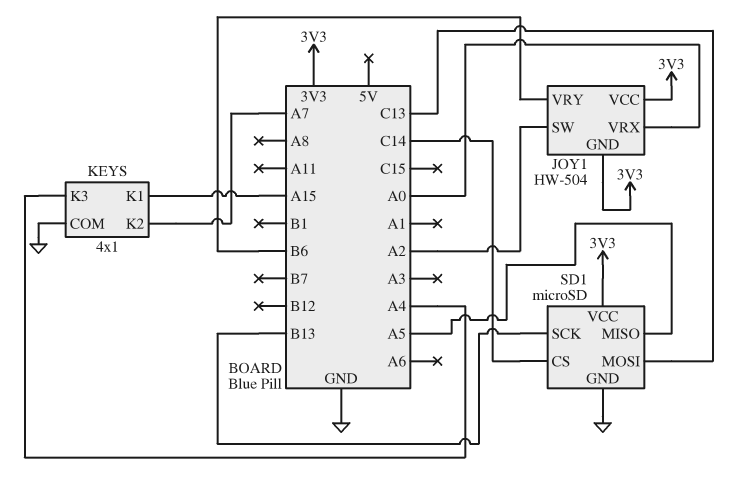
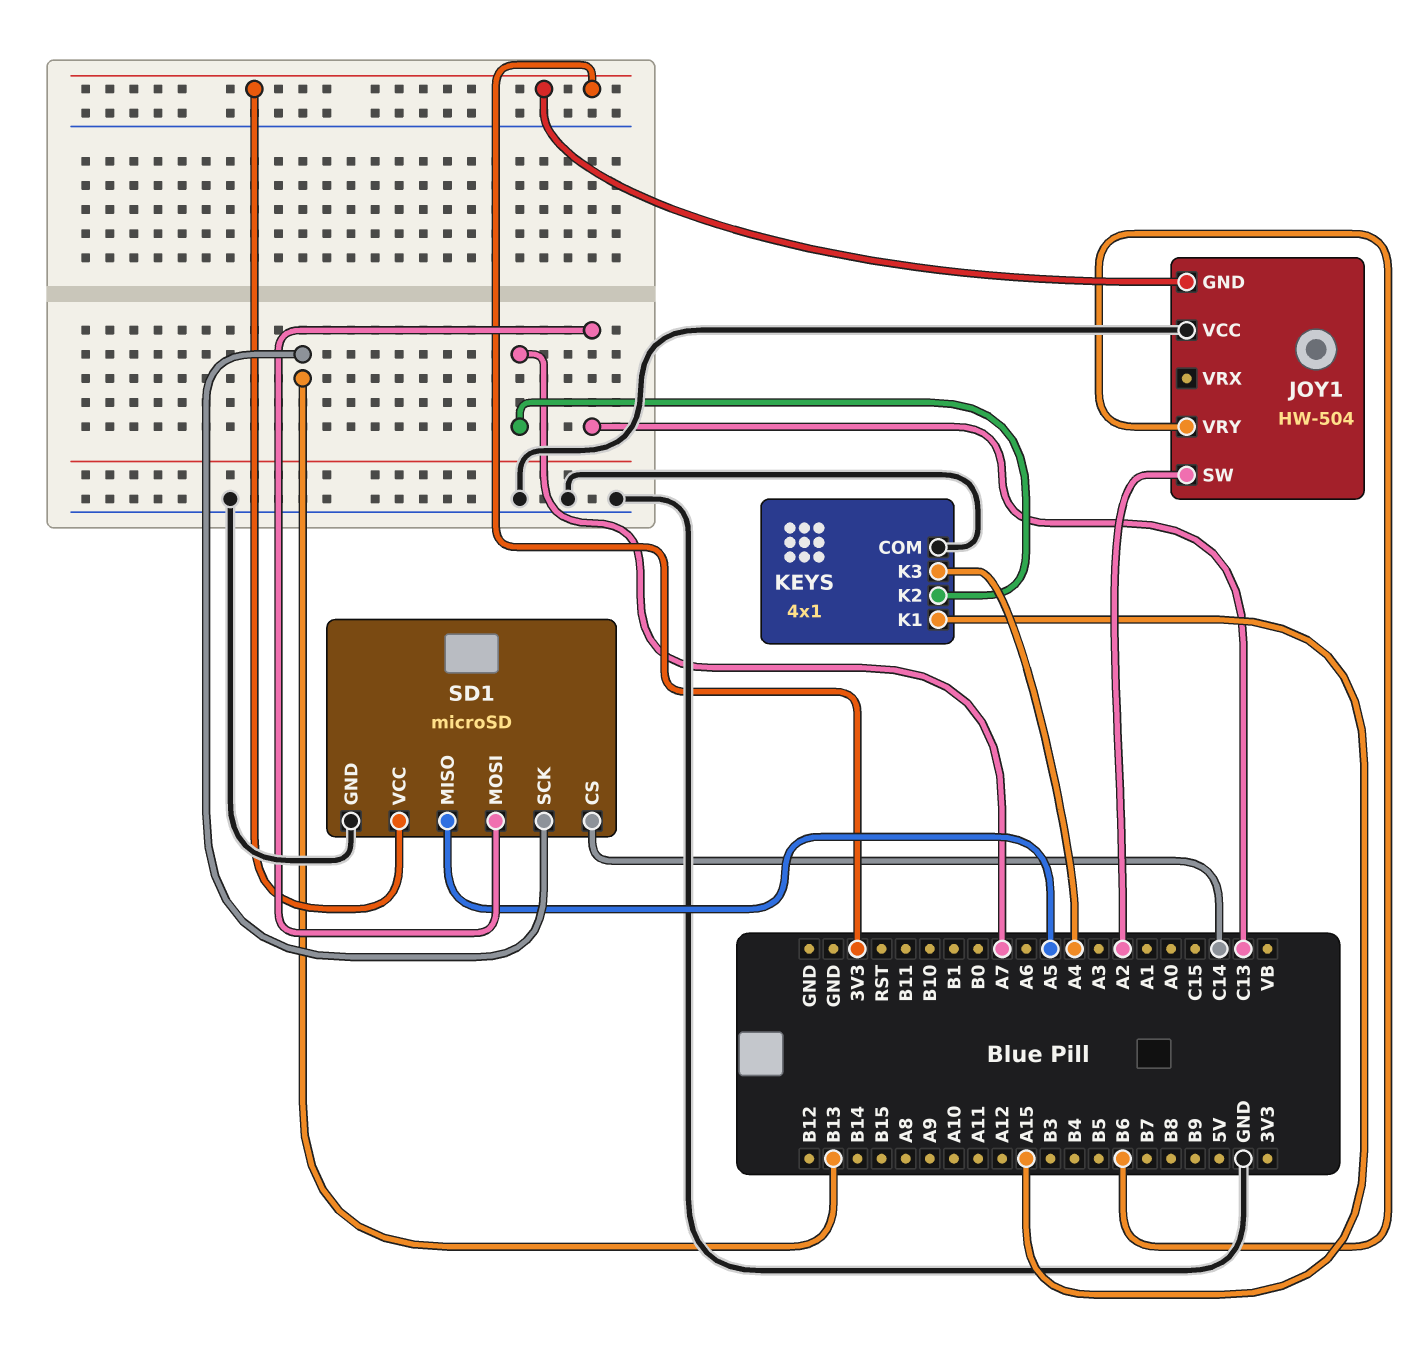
JOY1 pin VCC: 3V3 -> GND
JOY1 pin VRX: A0 -> none

